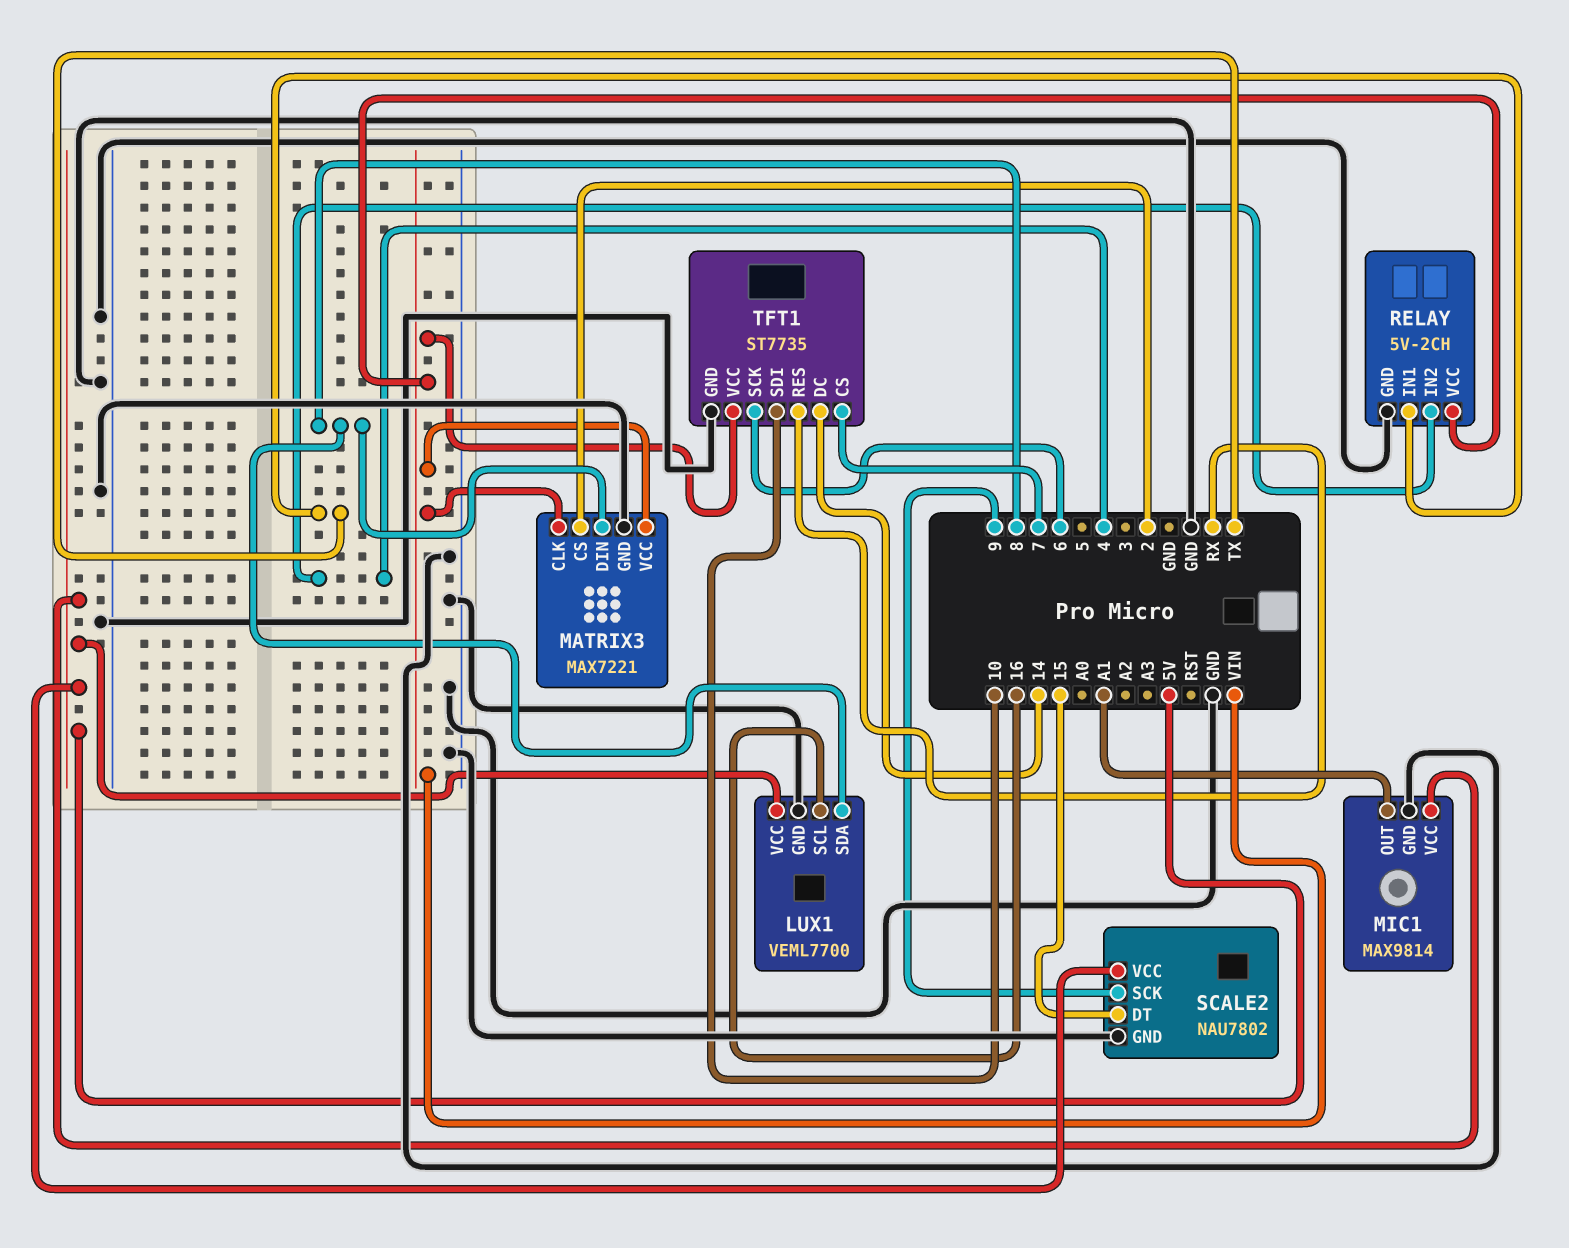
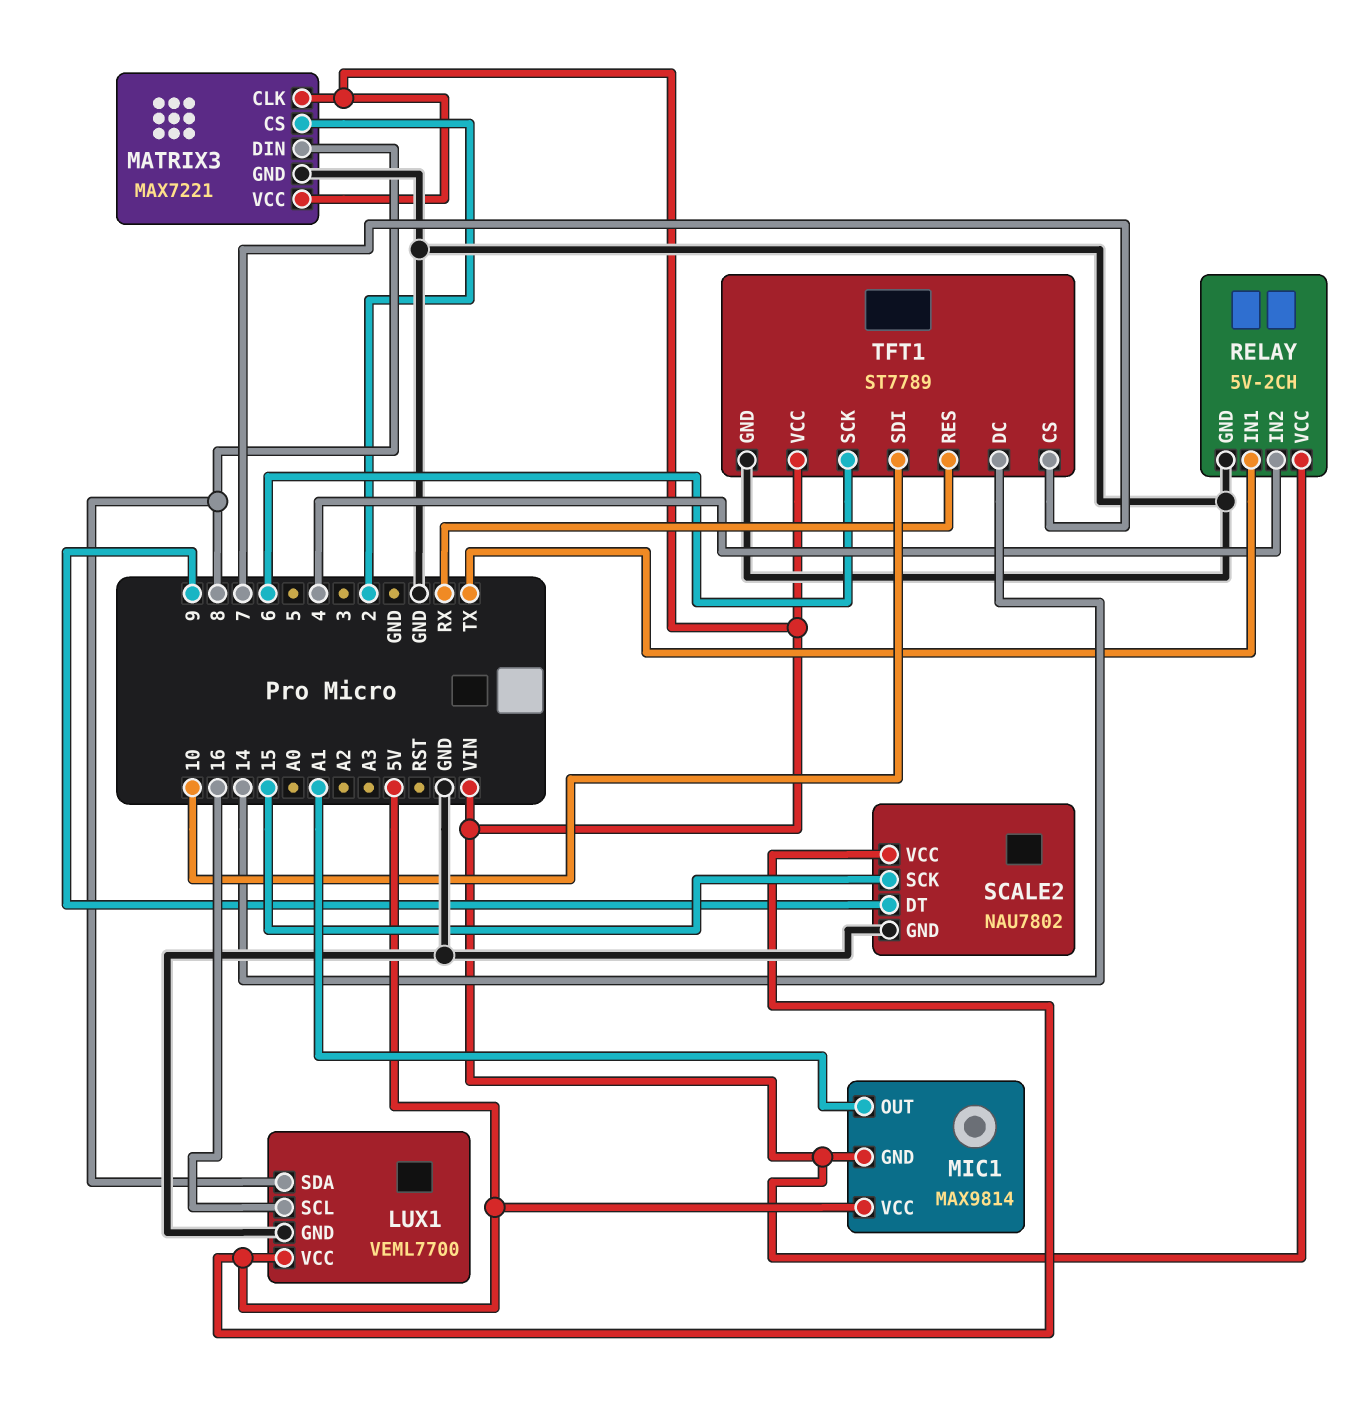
MIC1 pin GND: GND -> VIN
SCALE2 pin DT: 15 -> 9
SCALE2 pin SCK: 9 -> 15
TFT1: ST7735 -> ST7789

